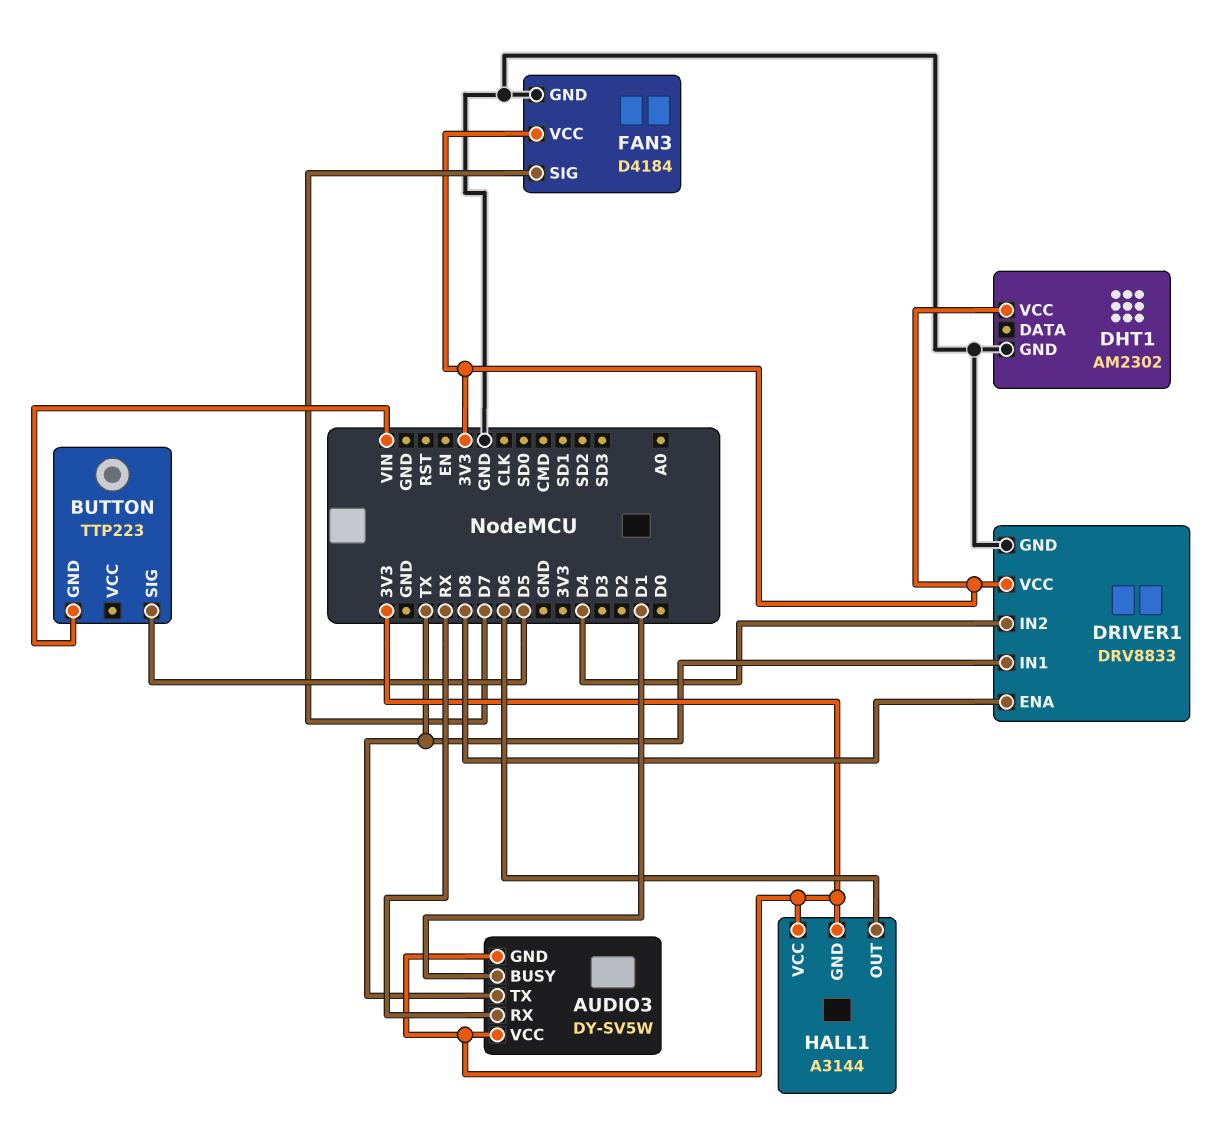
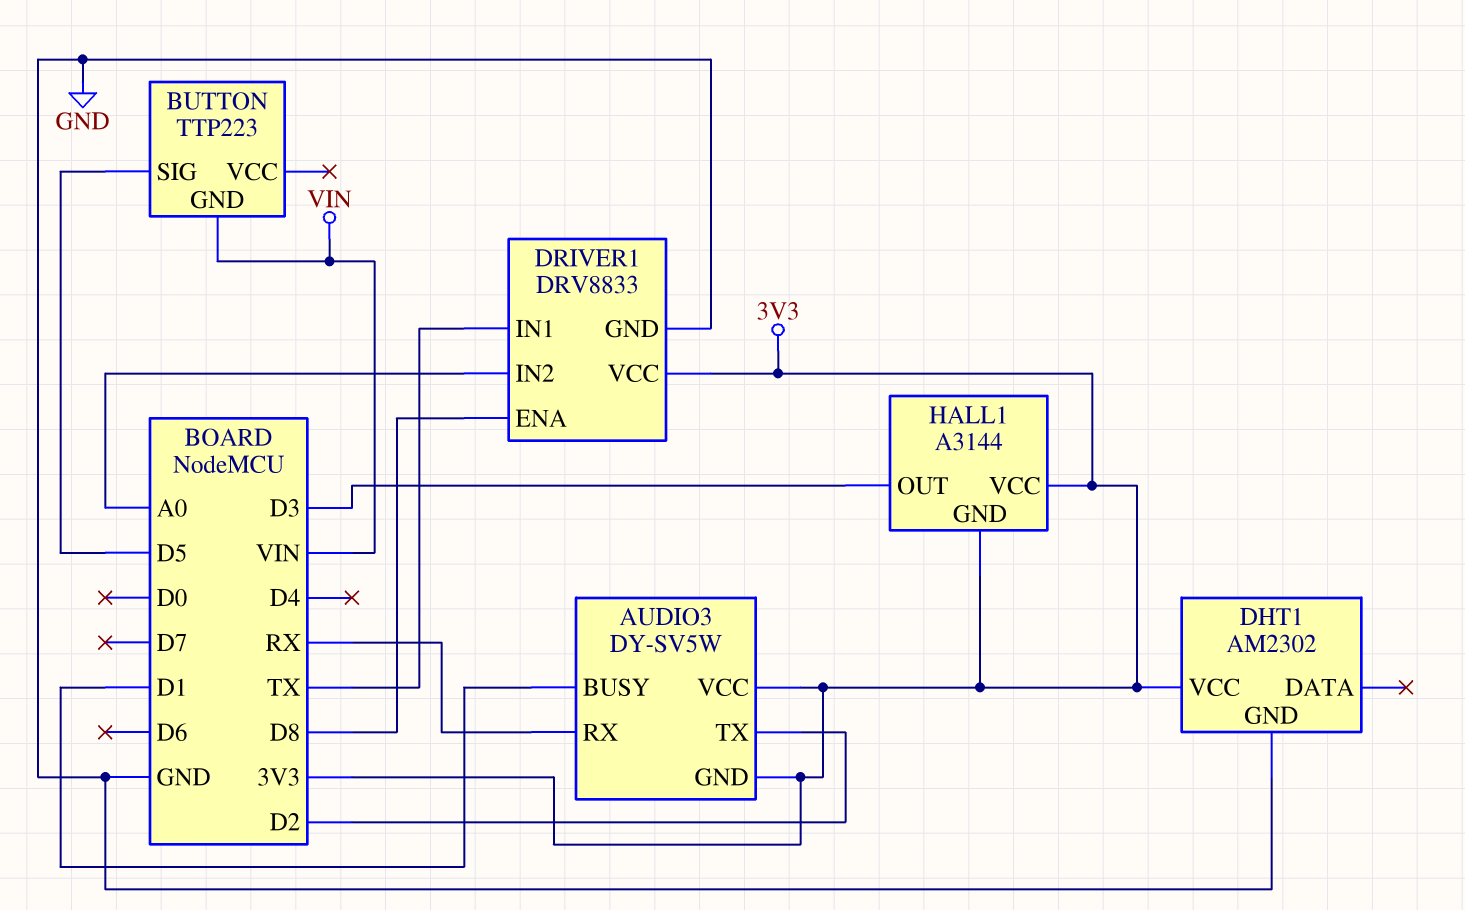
AUDIO3 pin TX: TX -> D2
DRIVER1 pin IN2: D4 -> A0
FAN3: D4184 -> none
FAN3 pin GND: GND -> none
FAN3 pin SIG: D7 -> none
FAN3 pin VCC: 3V3 -> none
HALL1 pin OUT: D6 -> D3

